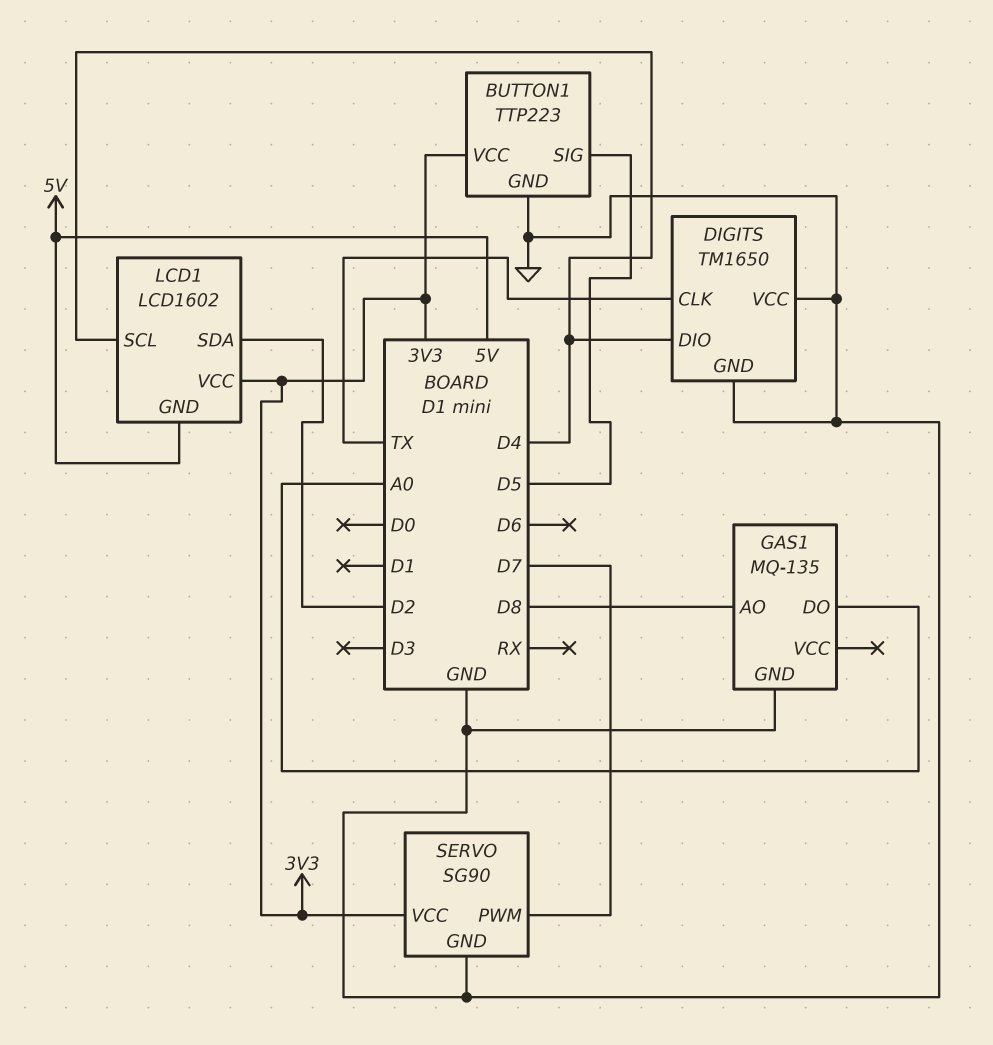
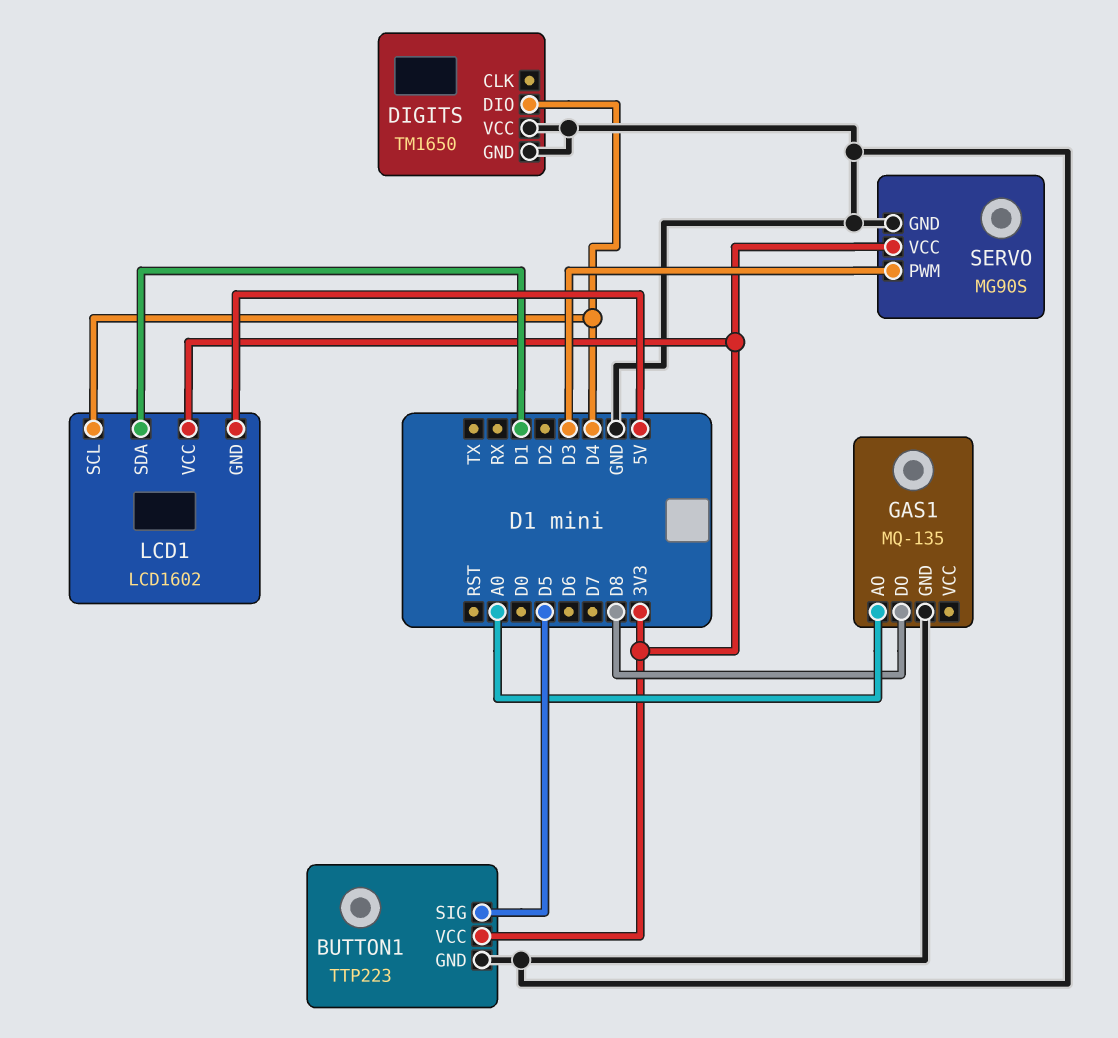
DIGITS pin CLK: TX -> none
GAS1 pin AO: D8 -> A0
GAS1 pin DO: A0 -> D8
LCD1 pin SDA: D2 -> D1
SERVO: SG90 -> MG90S
SERVO pin PWM: D7 -> D3

